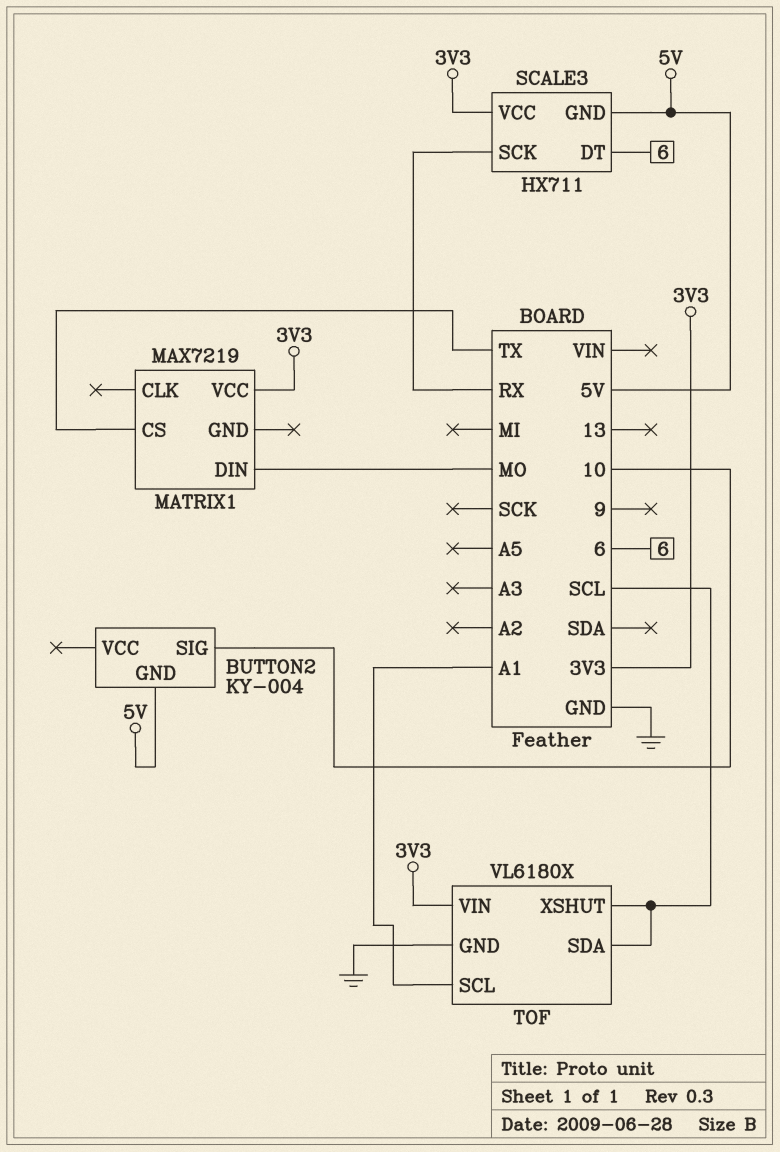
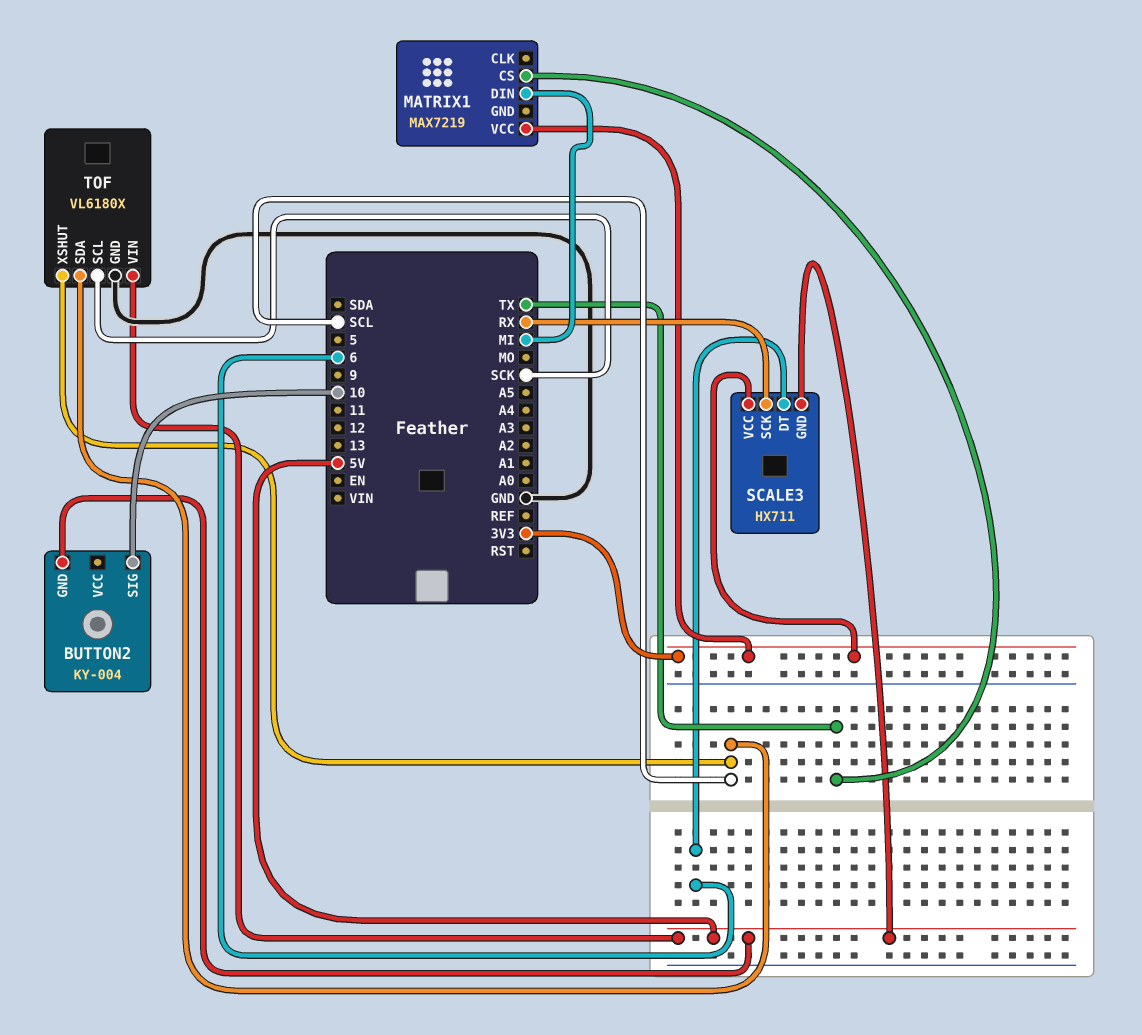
MATRIX1 pin DIN: MO -> MI
TOF pin SCL: A1 -> SCK
TOF pin VIN: 3V3 -> 5V

